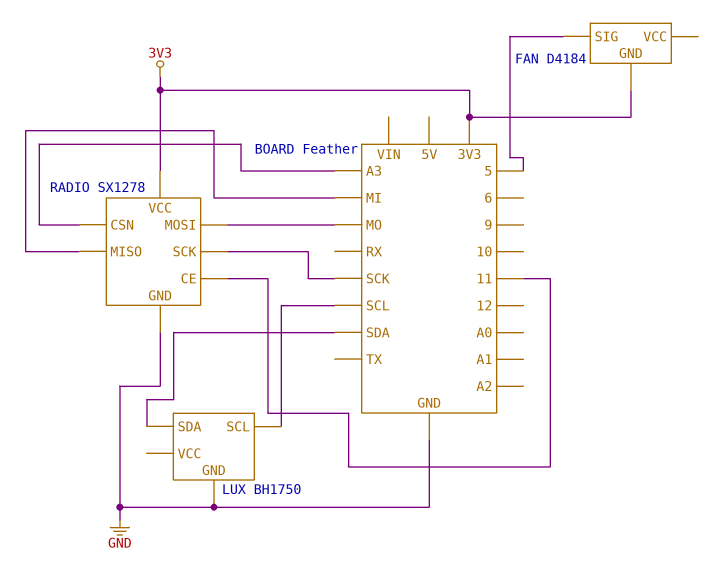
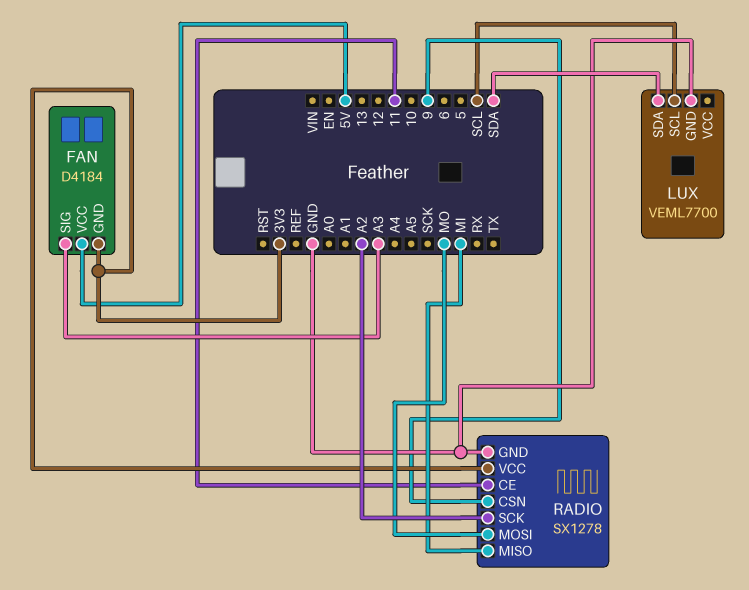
FAN pin SIG: 5 -> A3
FAN pin VCC: none -> 5V
LUX: BH1750 -> VEML7700
RADIO pin CSN: A3 -> 9
RADIO pin SCK: SCK -> A2

